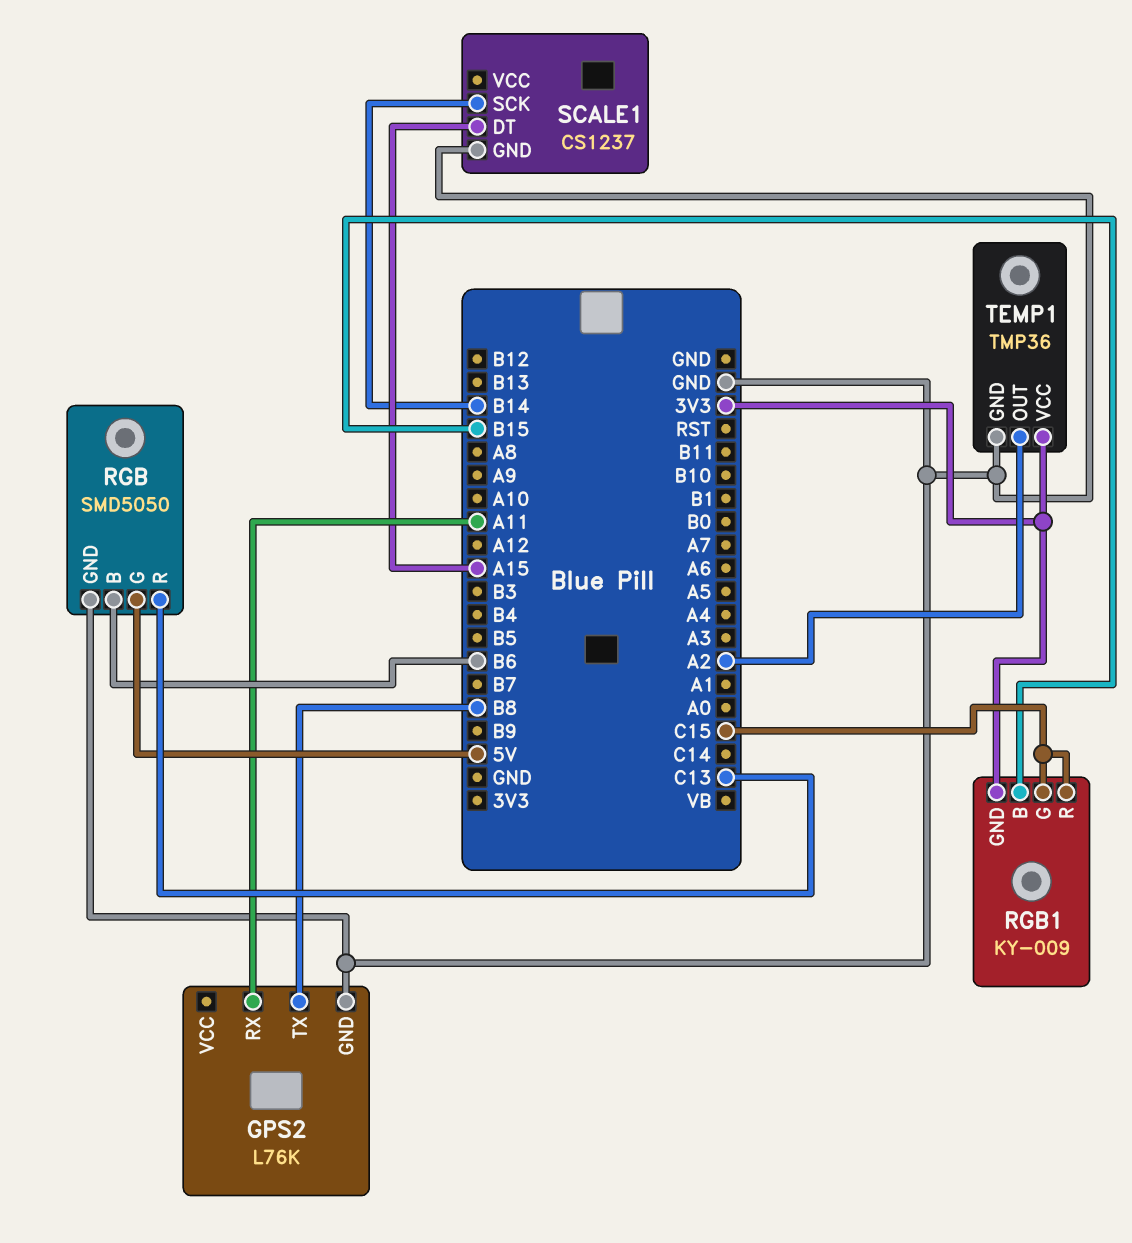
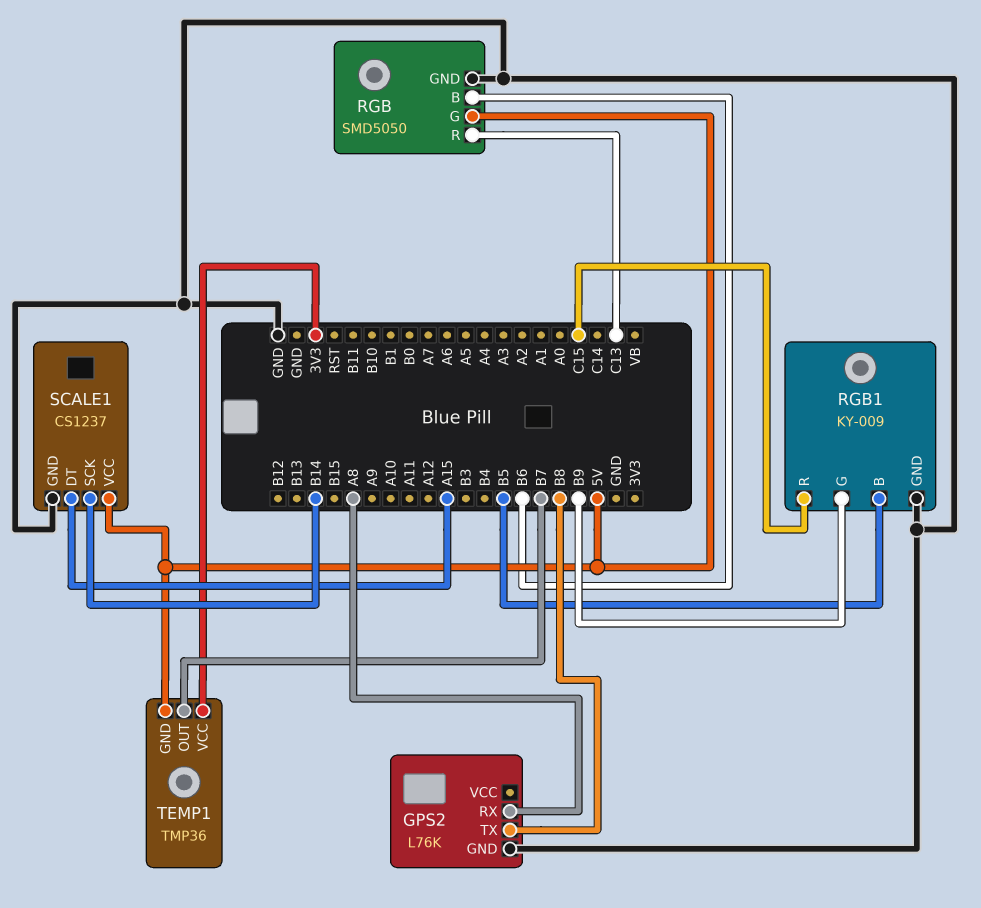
GPS2 pin RX: A11 -> A8
RGB1 pin B: B15 -> B5
RGB1 pin G: C15 -> B9
RGB1 pin GND: 3V3 -> GND
SCALE1 pin VCC: none -> 5V
TEMP1 pin GND: GND -> 5V
TEMP1 pin OUT: A2 -> B7

